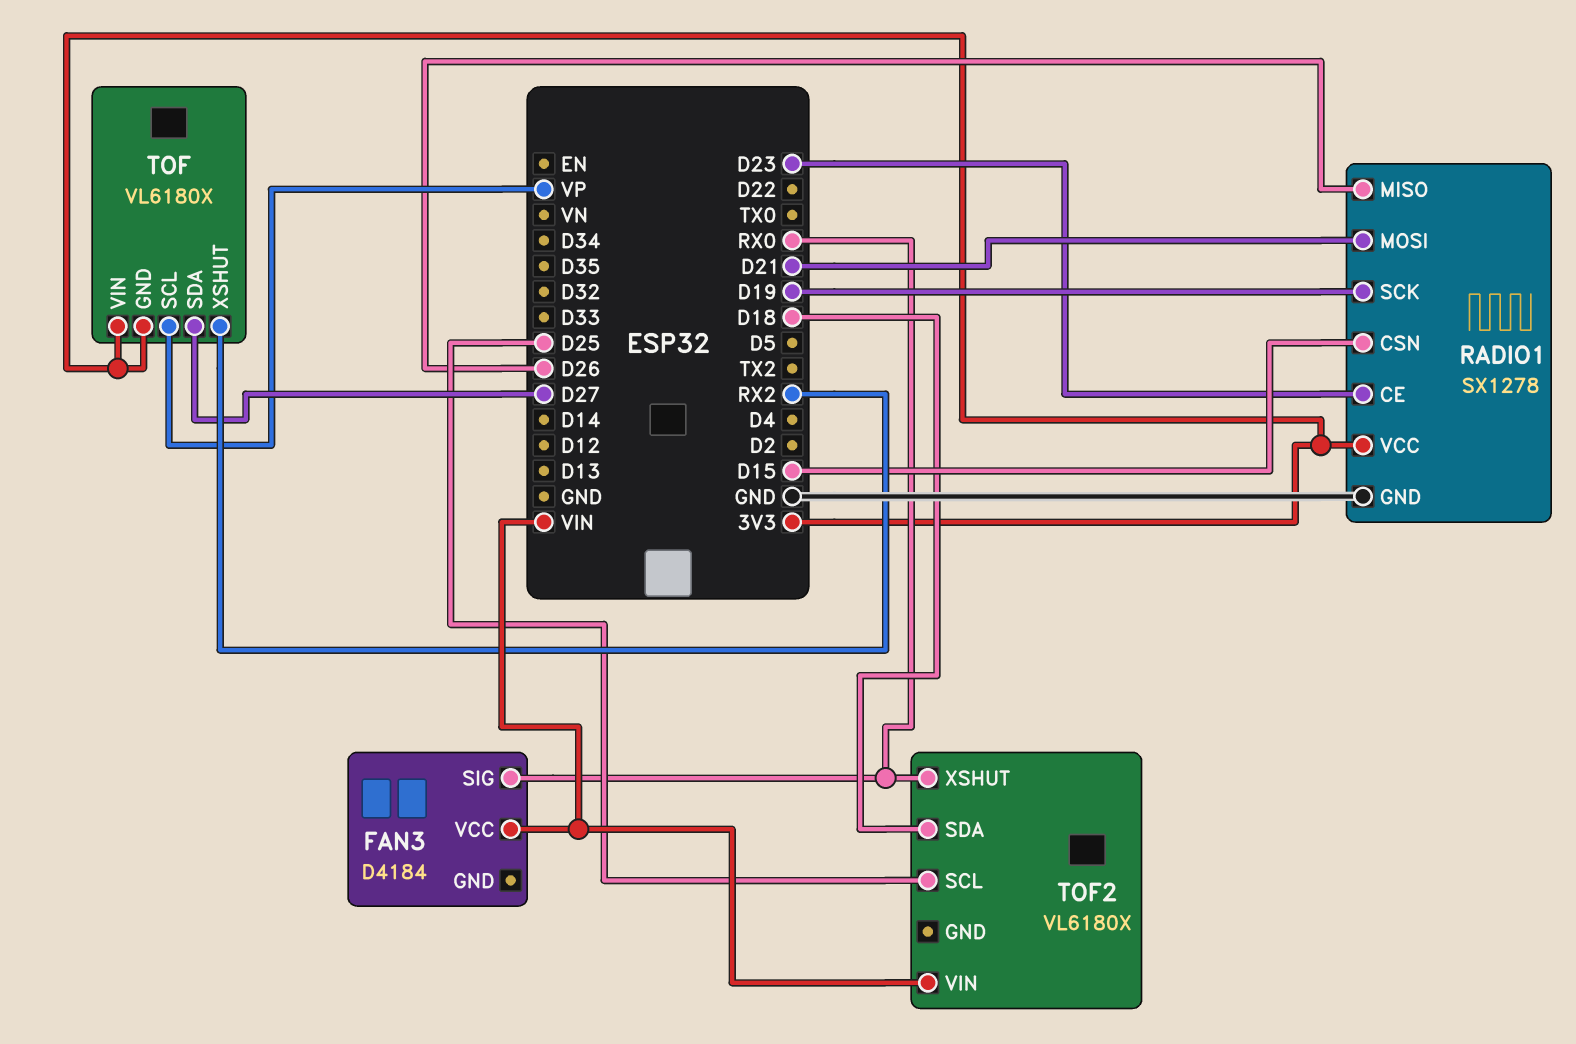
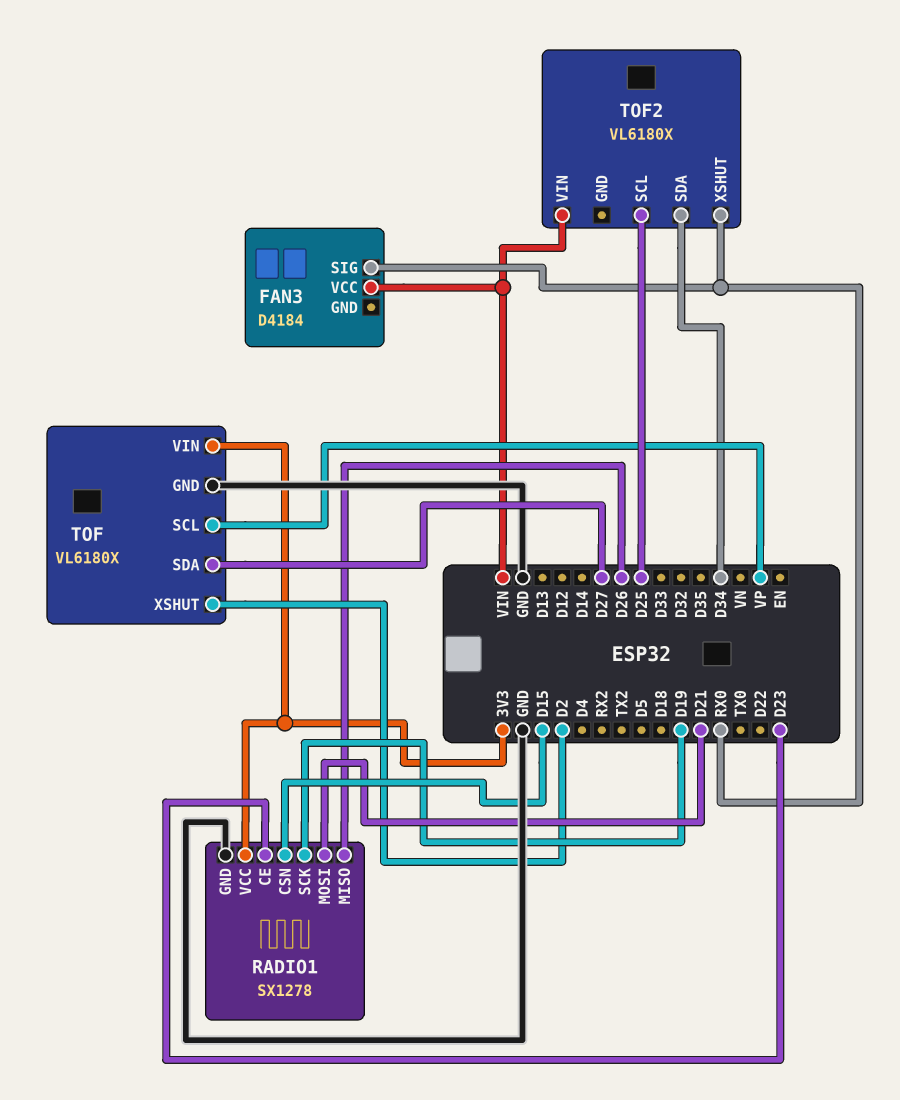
TOF pin GND: 3V3 -> GND
TOF pin XSHUT: RX2 -> D2
TOF2 pin SDA: D18 -> D34

